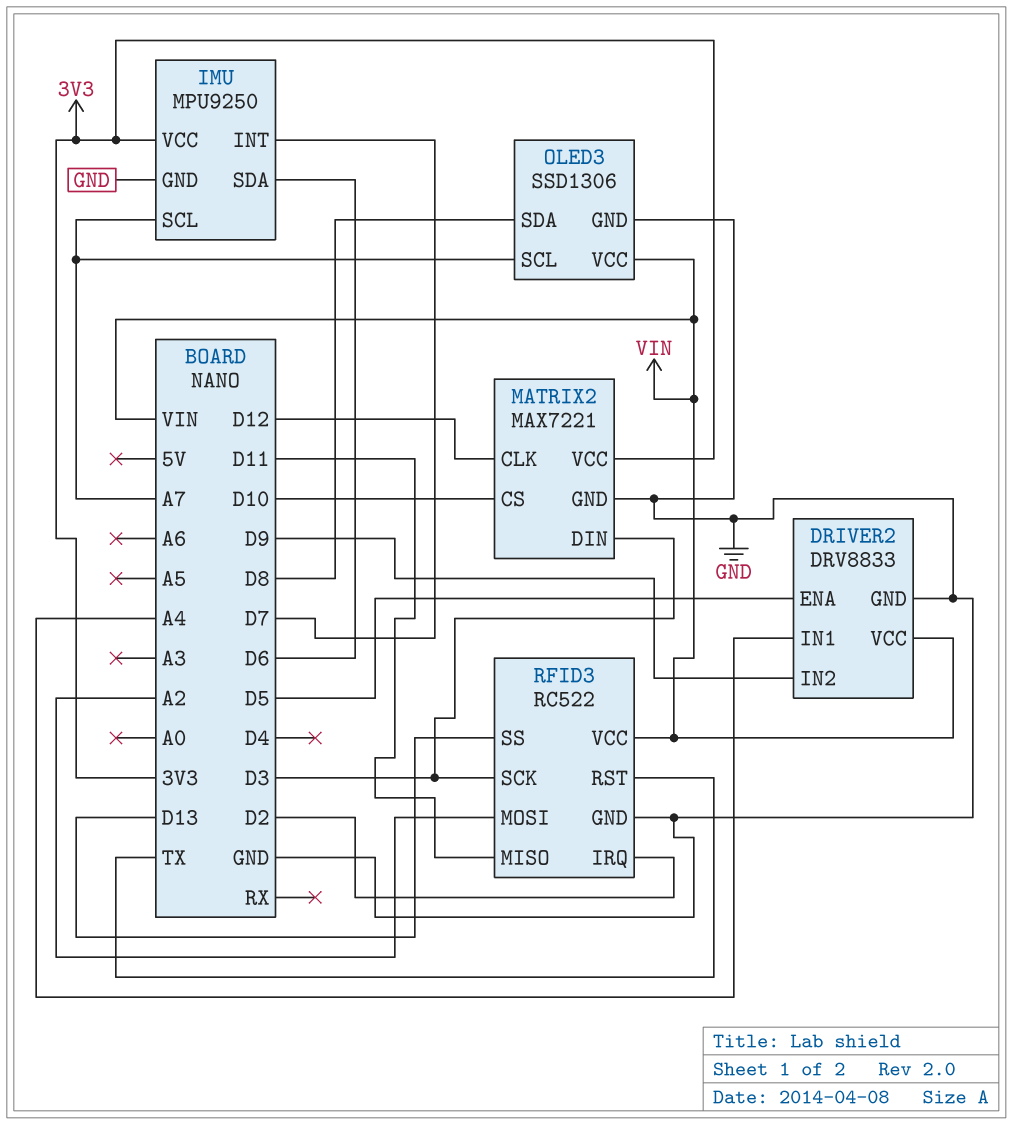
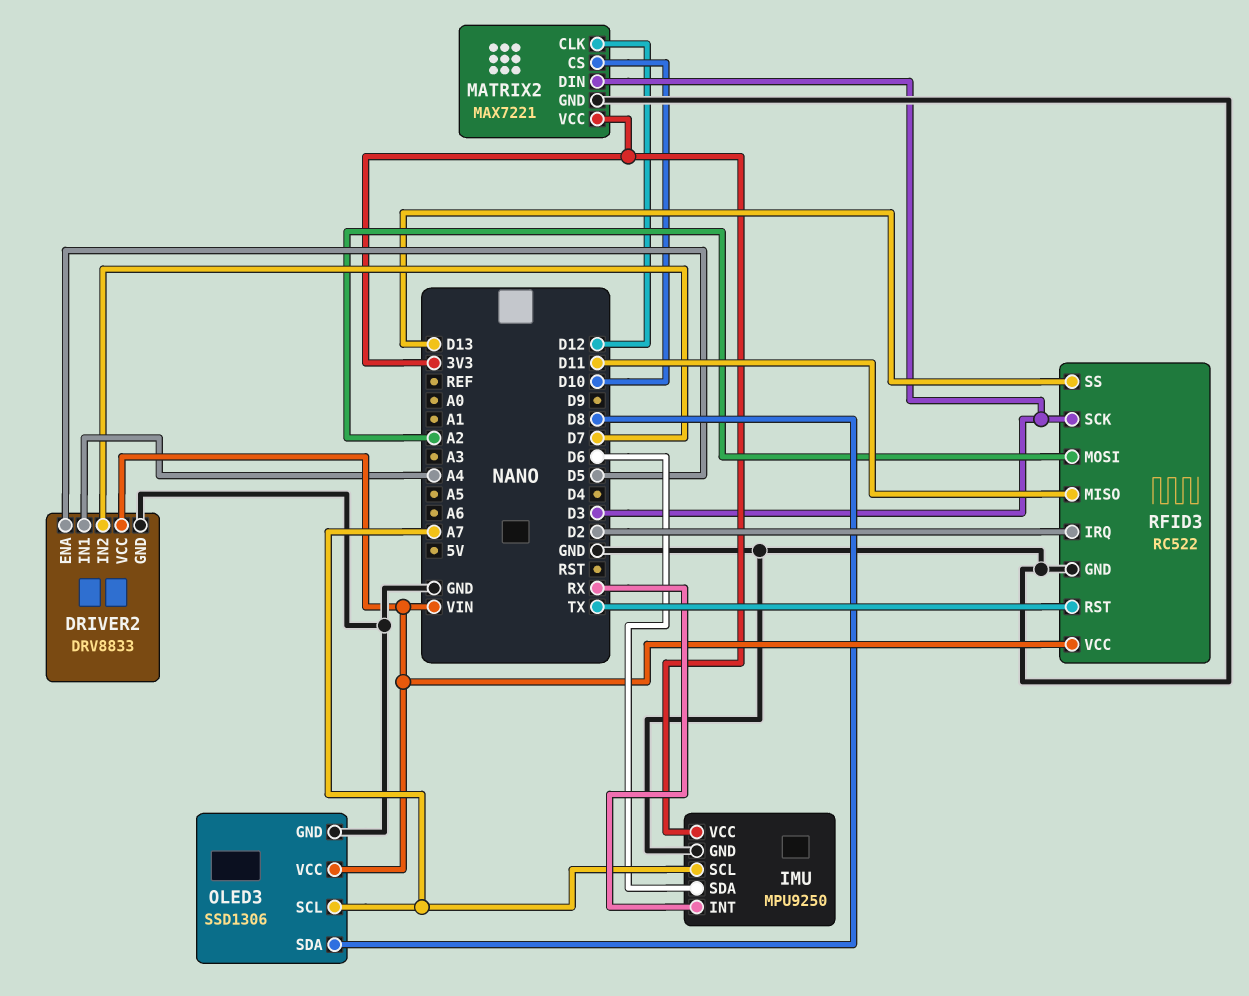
DRIVER2 pin IN2: D9 -> D7
IMU pin INT: D7 -> RX

